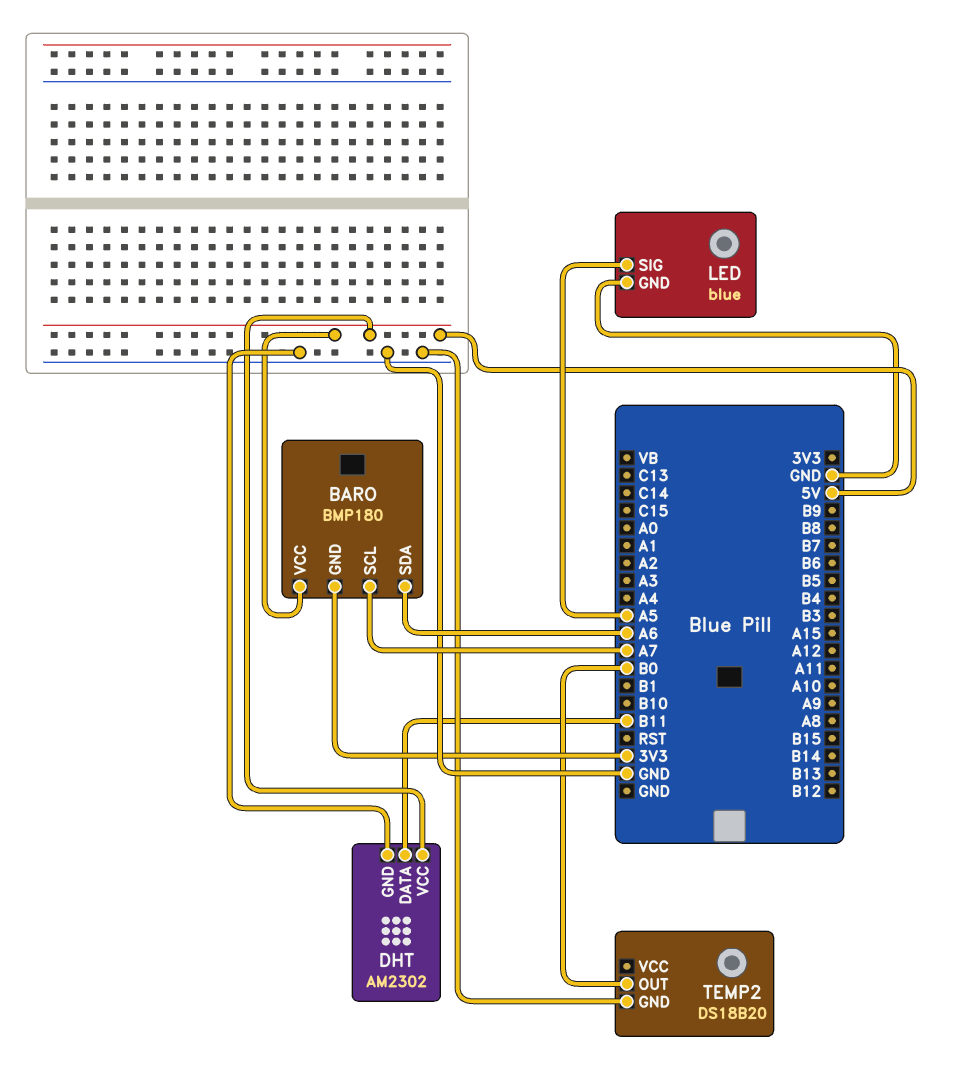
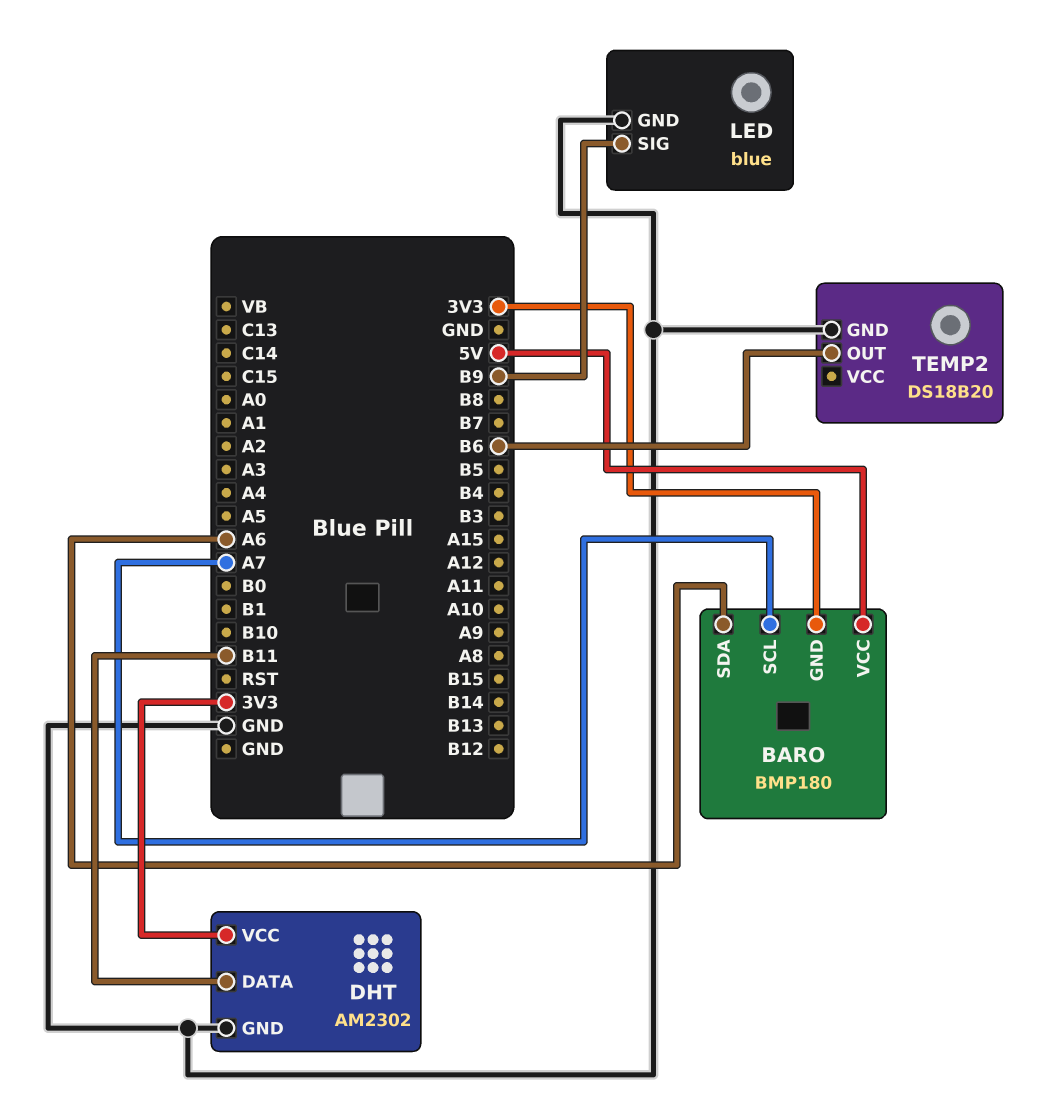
DHT pin VCC: 5V -> 3V3
LED pin SIG: A5 -> B9
TEMP2 pin OUT: B0 -> B6

